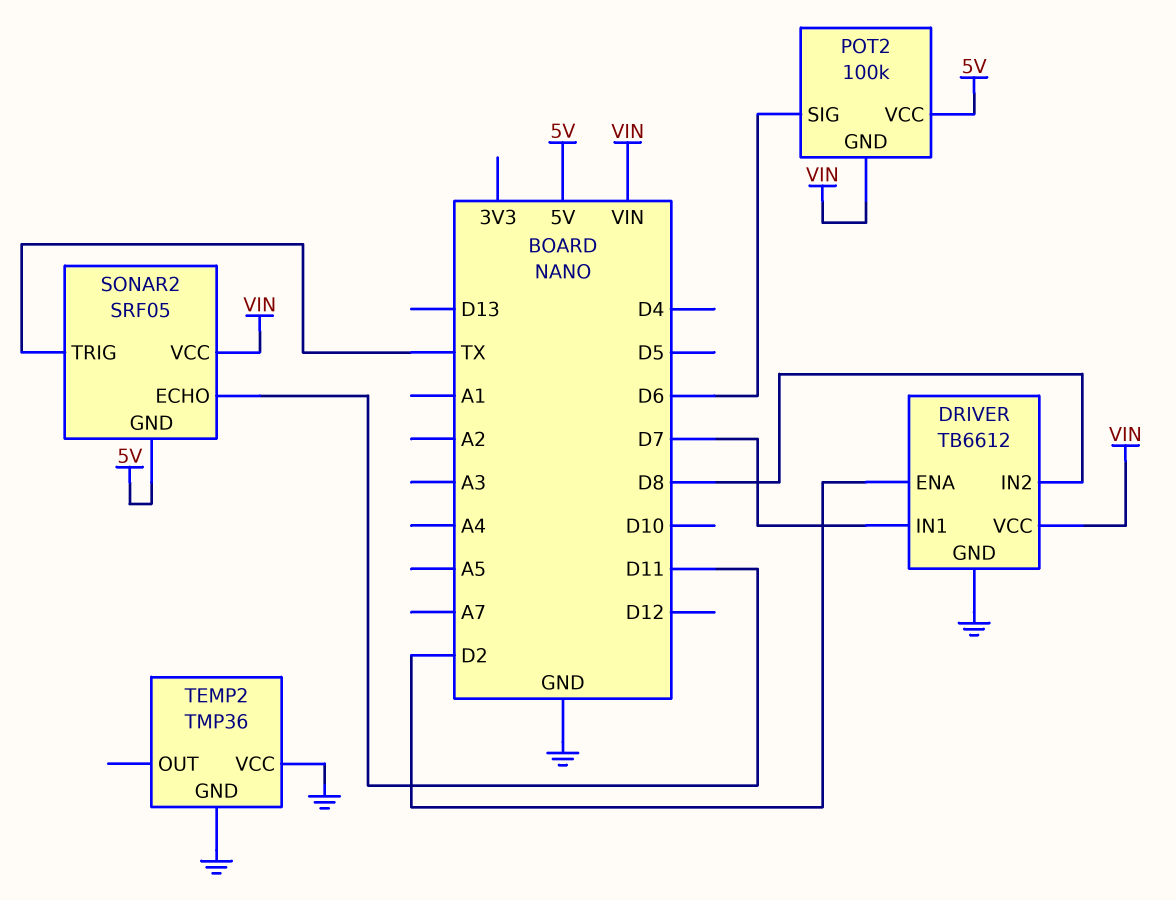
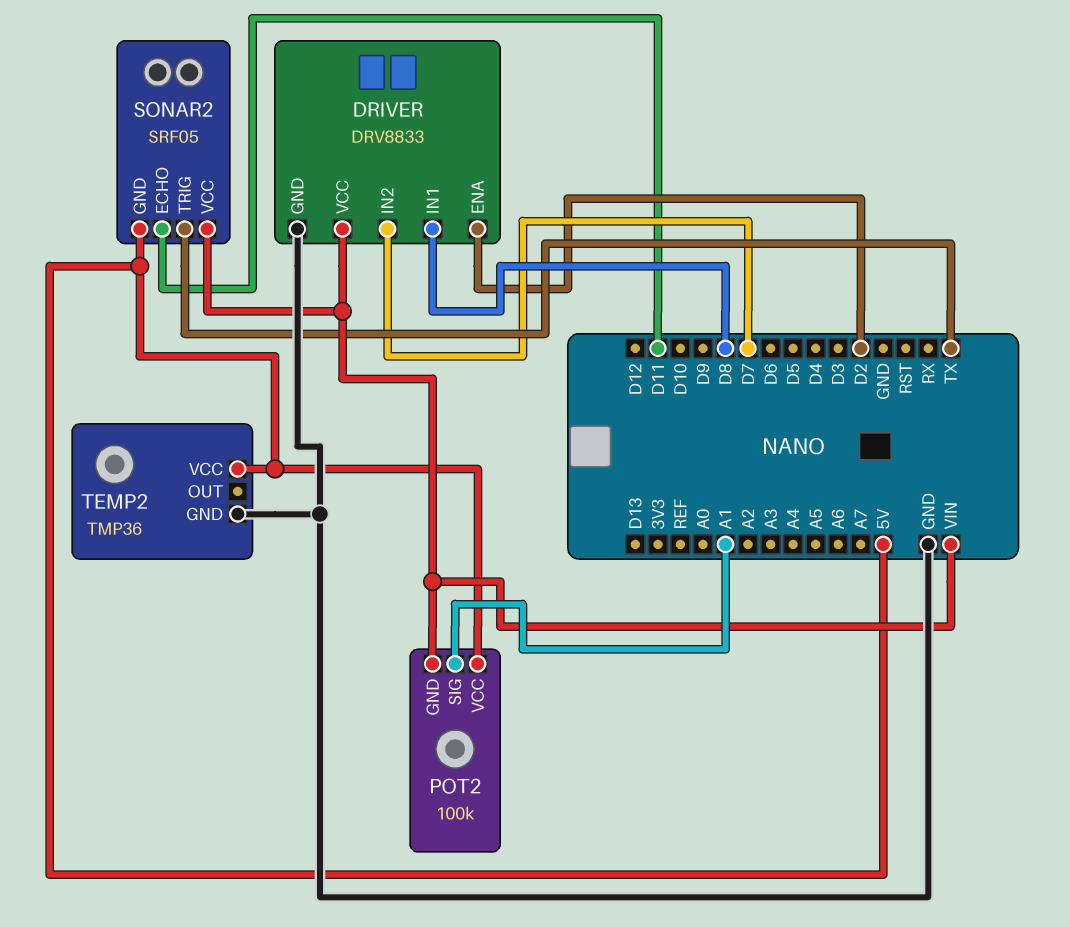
DRIVER: TB6612 -> DRV8833
DRIVER pin IN1: D7 -> D8
DRIVER pin IN2: D8 -> D7
POT2 pin SIG: D6 -> A1
TEMP2 pin VCC: GND -> 5V

